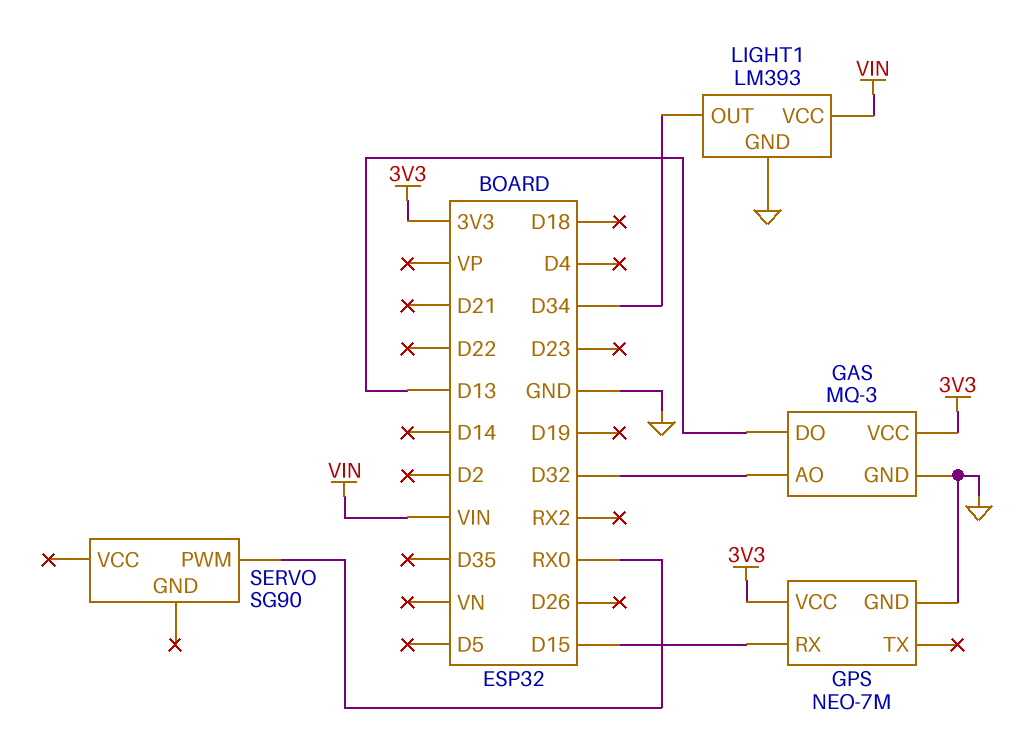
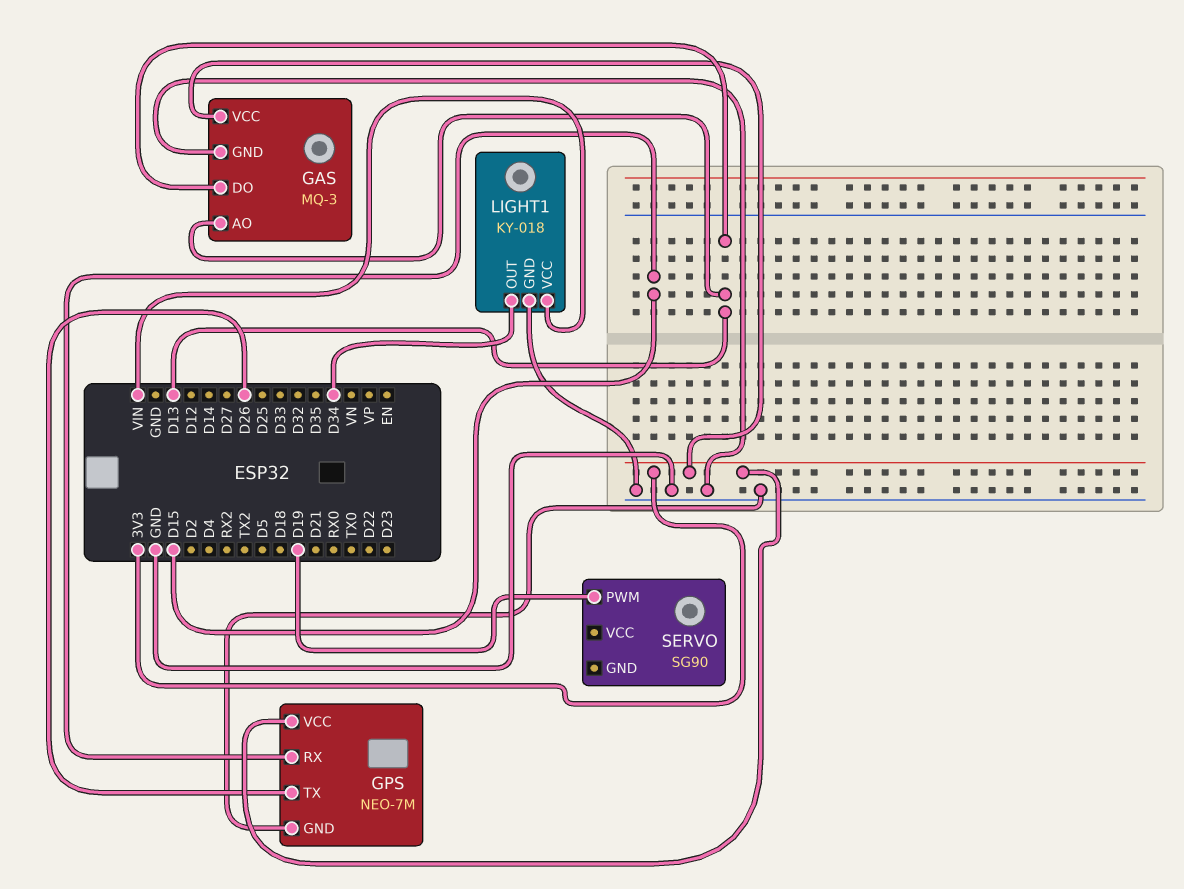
GAS pin AO: D32 -> D13
GPS pin TX: none -> D26
LIGHT1: LM393 -> KY-018
SERVO pin PWM: RX0 -> D19

